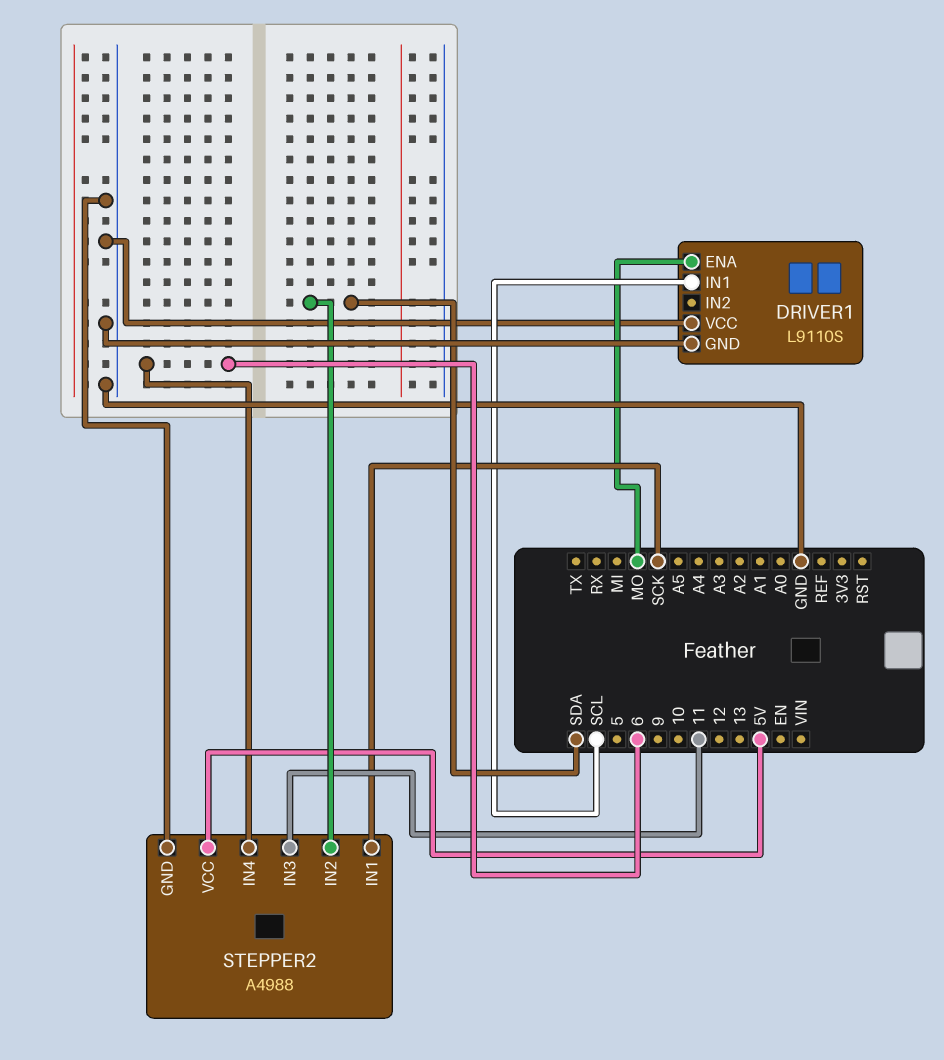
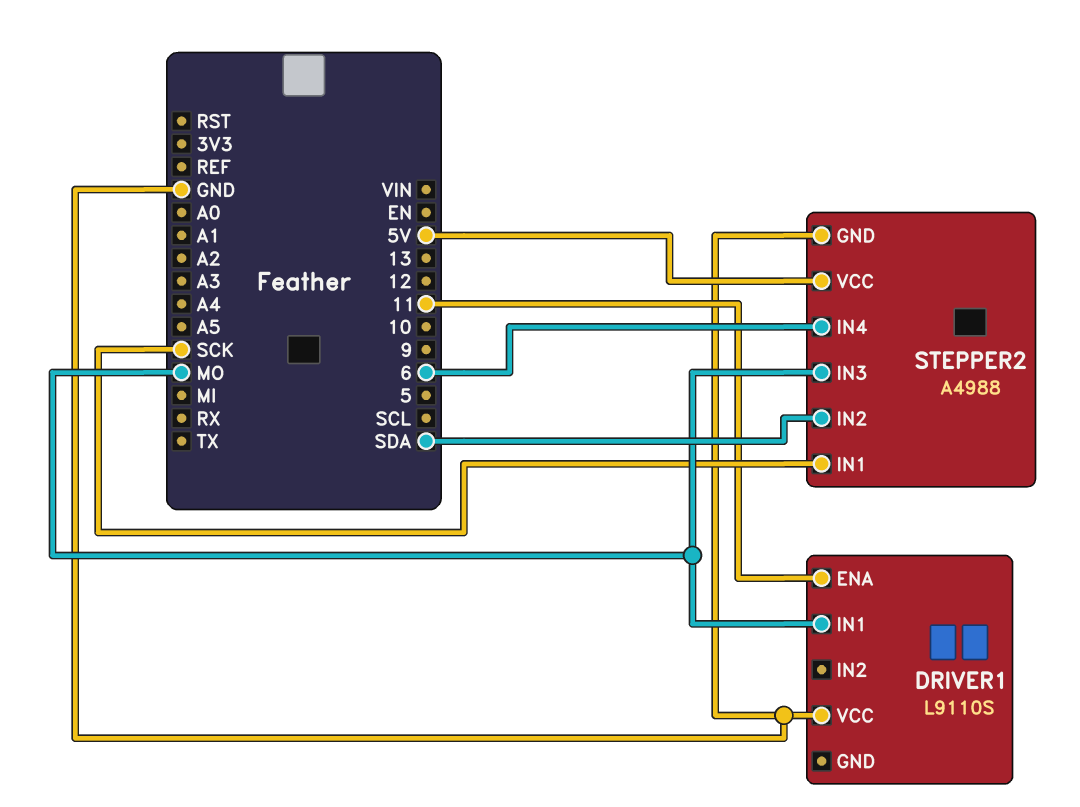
DRIVER1 pin ENA: MO -> 11
DRIVER1 pin GND: GND -> none
DRIVER1 pin IN1: SCL -> MO
STEPPER2 pin IN3: 11 -> MO

